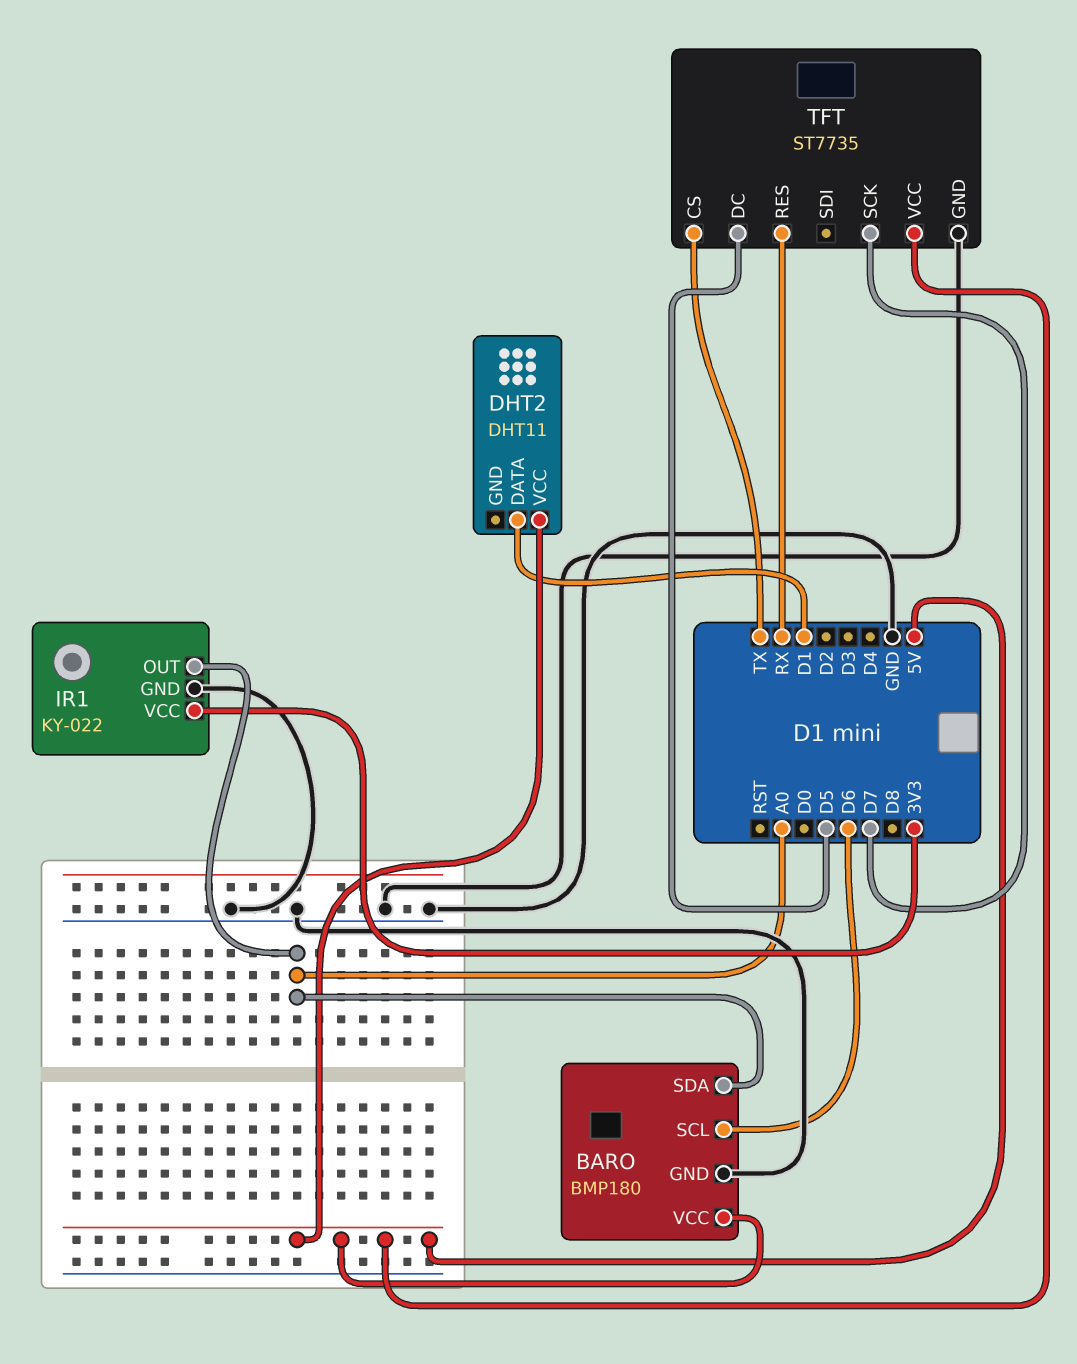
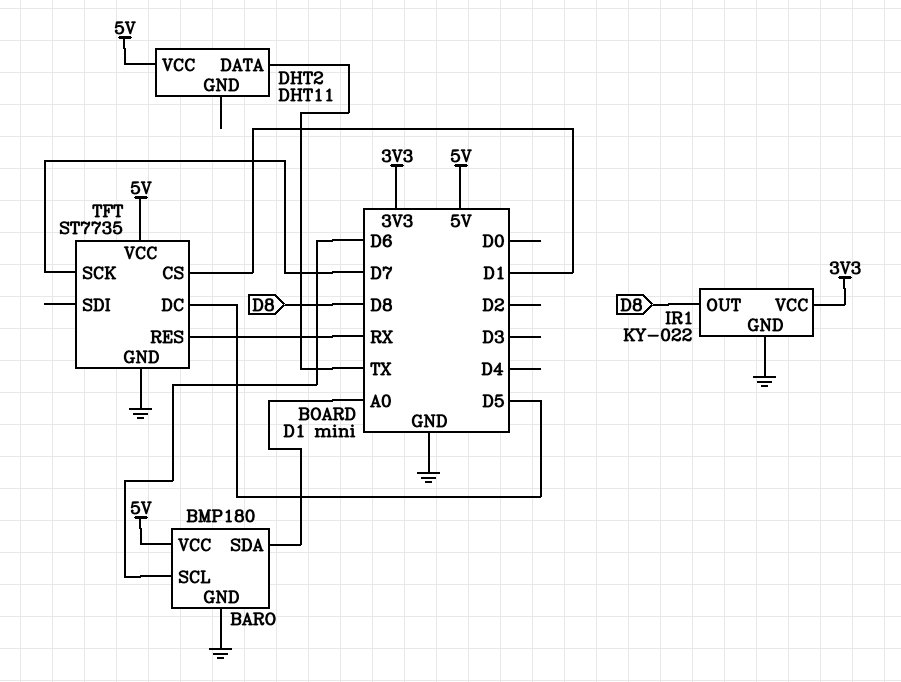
DHT2 pin DATA: D1 -> TX
IR1 pin OUT: A0 -> D8
TFT pin CS: TX -> D1

